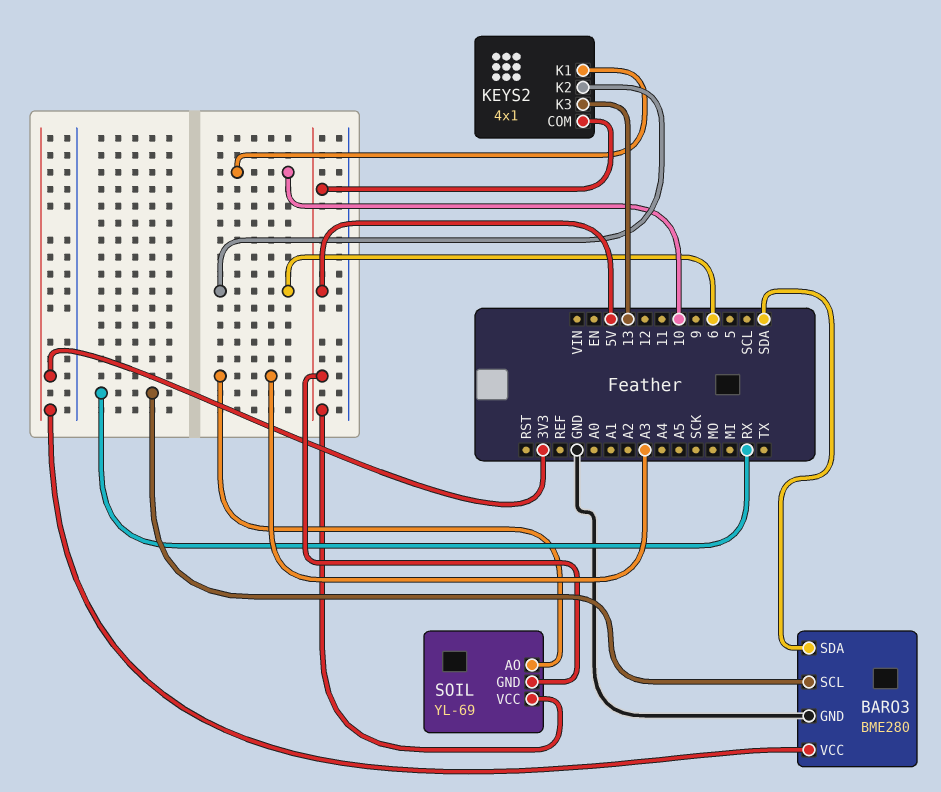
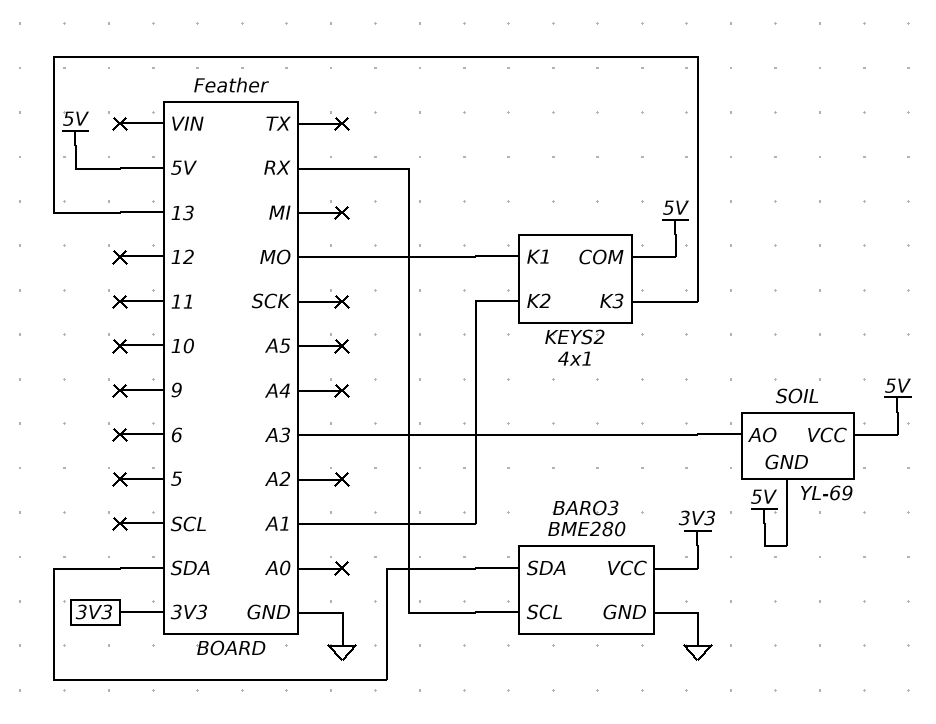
KEYS2 pin K1: 10 -> MO
KEYS2 pin K2: 6 -> A1

